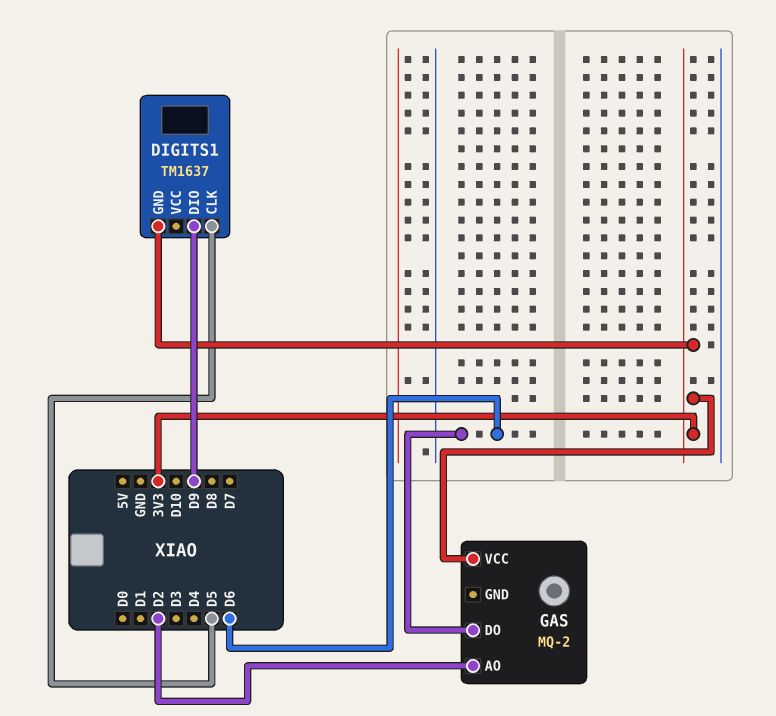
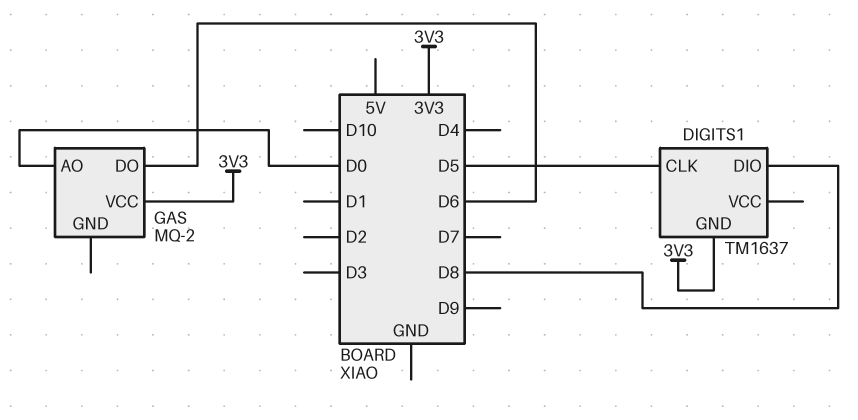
DIGITS1 pin DIO: D9 -> D8
GAS pin AO: D2 -> D0

